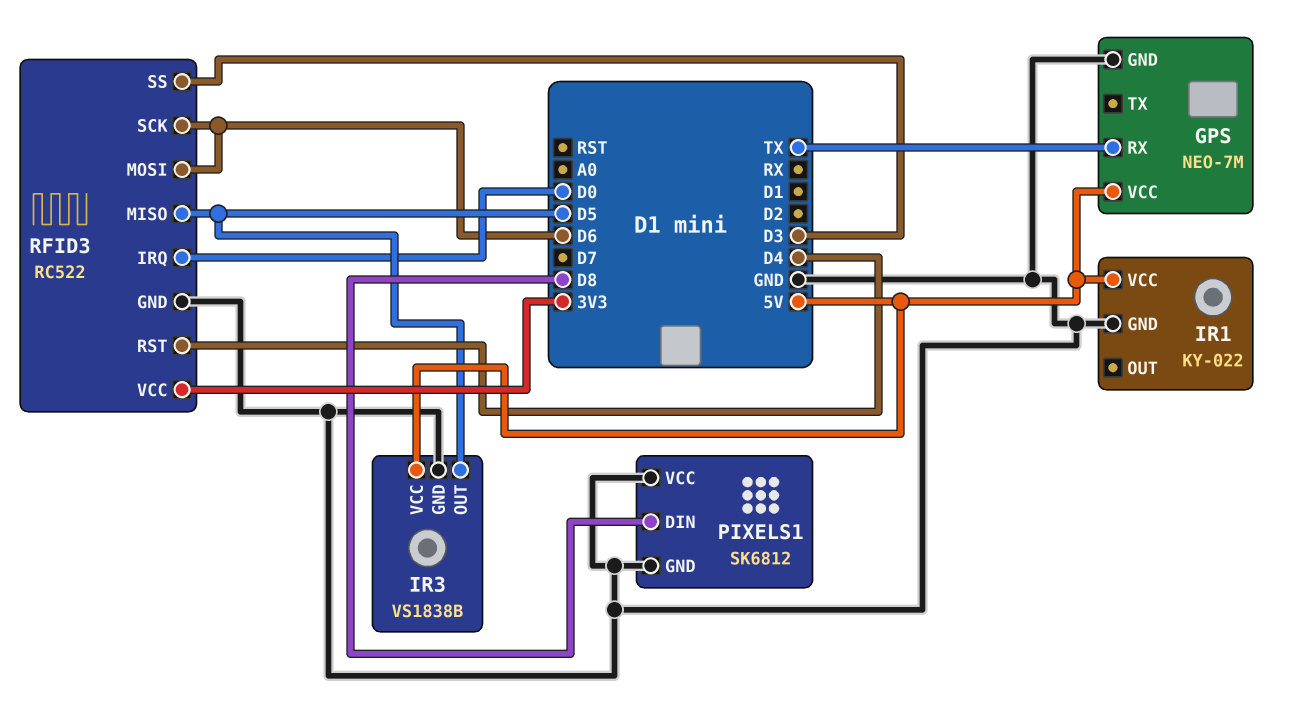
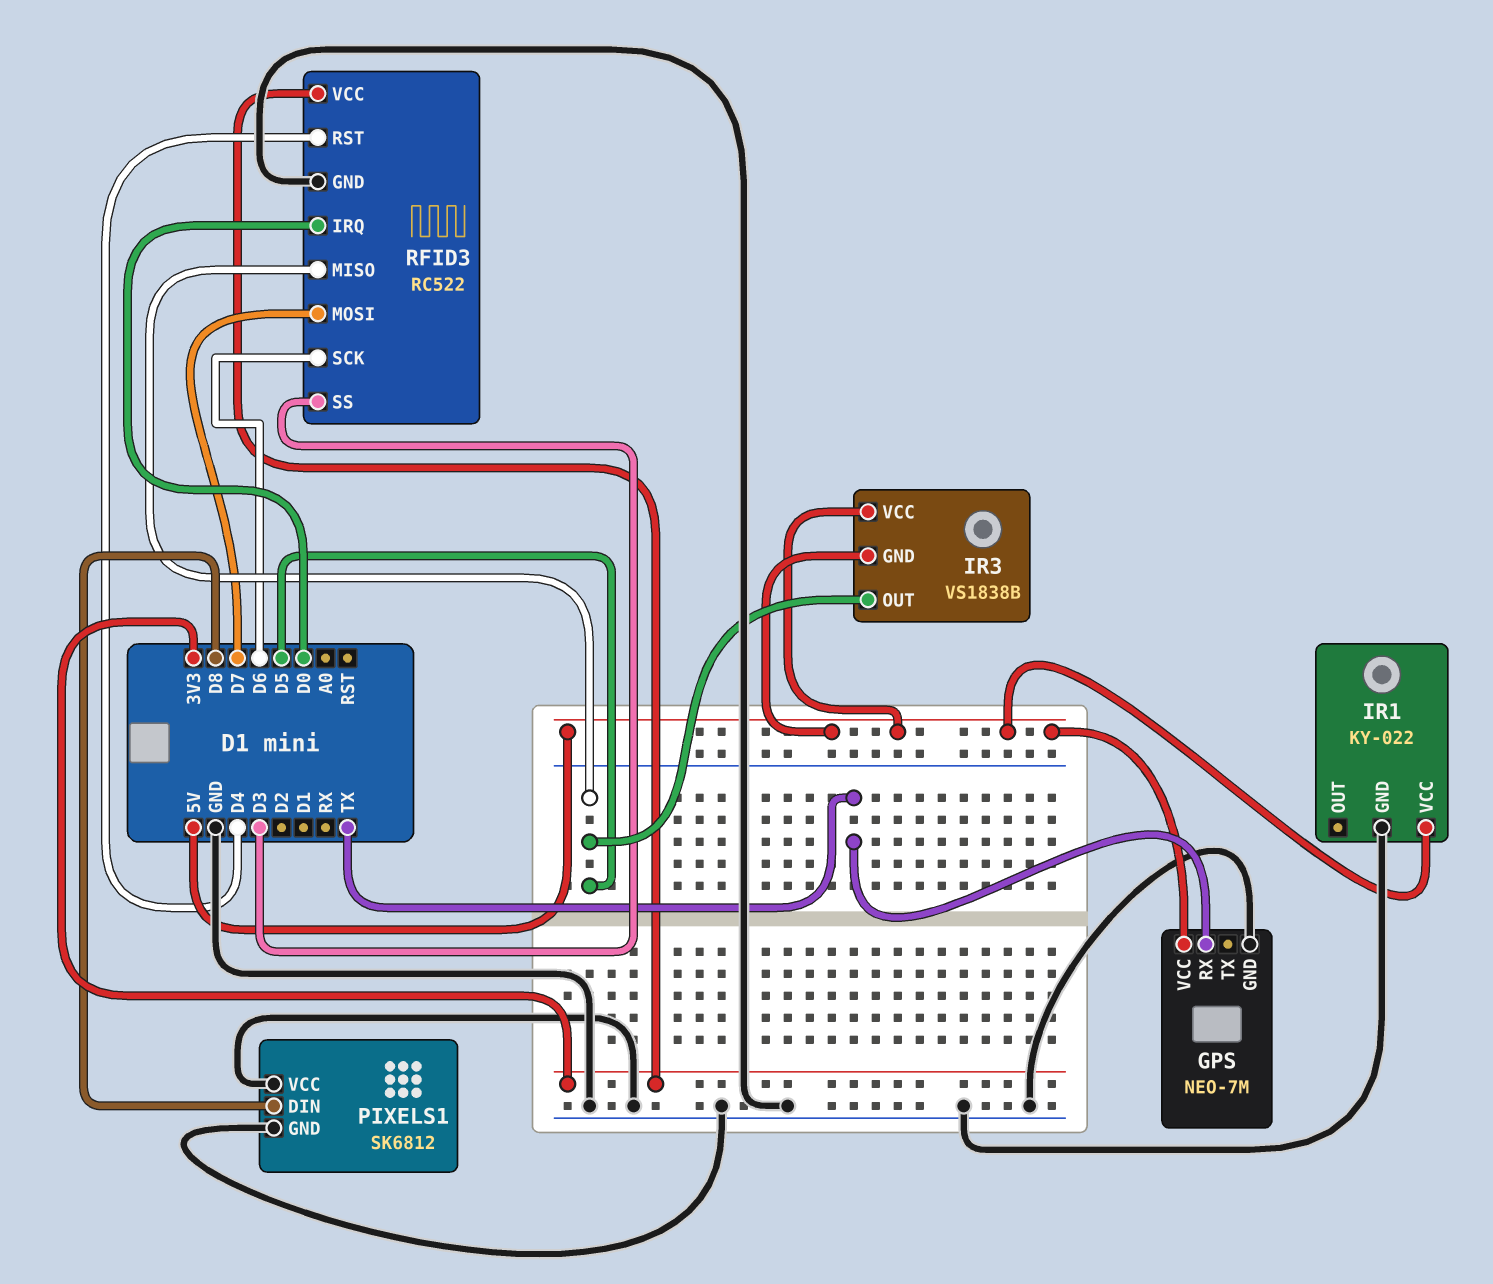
IR3 pin GND: GND -> 5V
RFID3 pin MOSI: D6 -> D7

